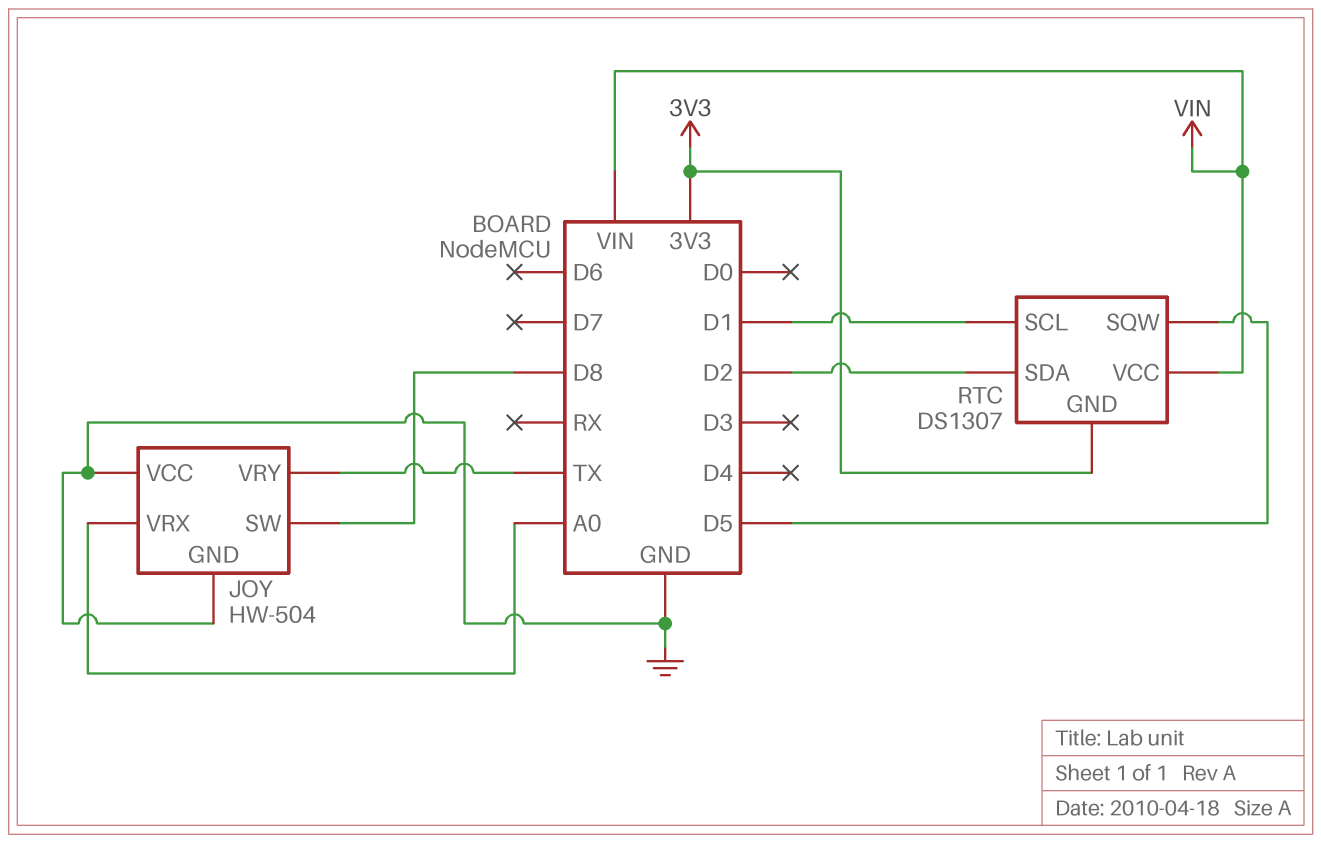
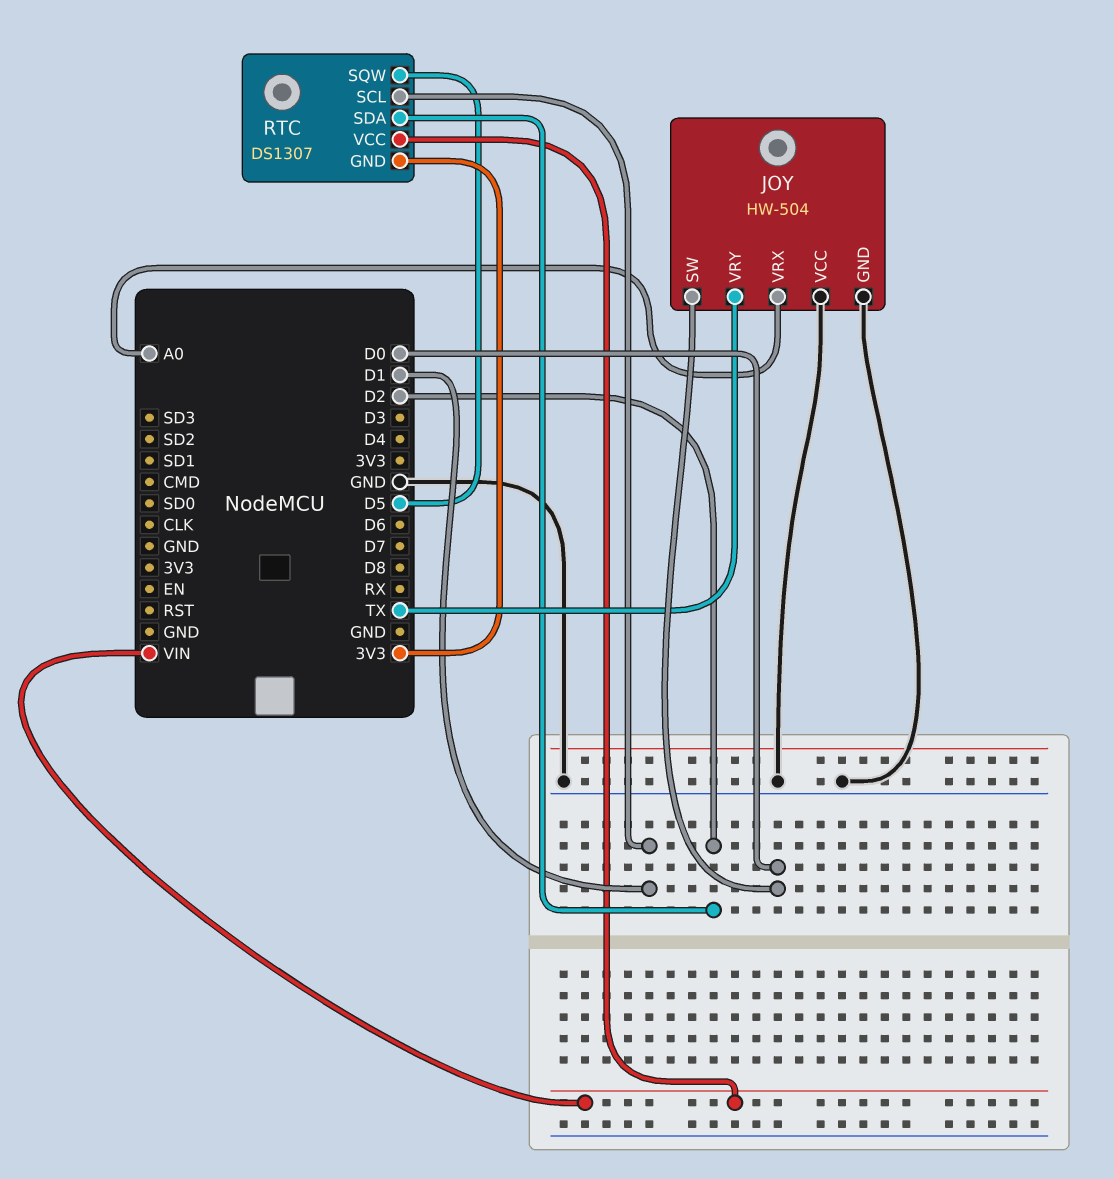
JOY pin SW: D8 -> D0

